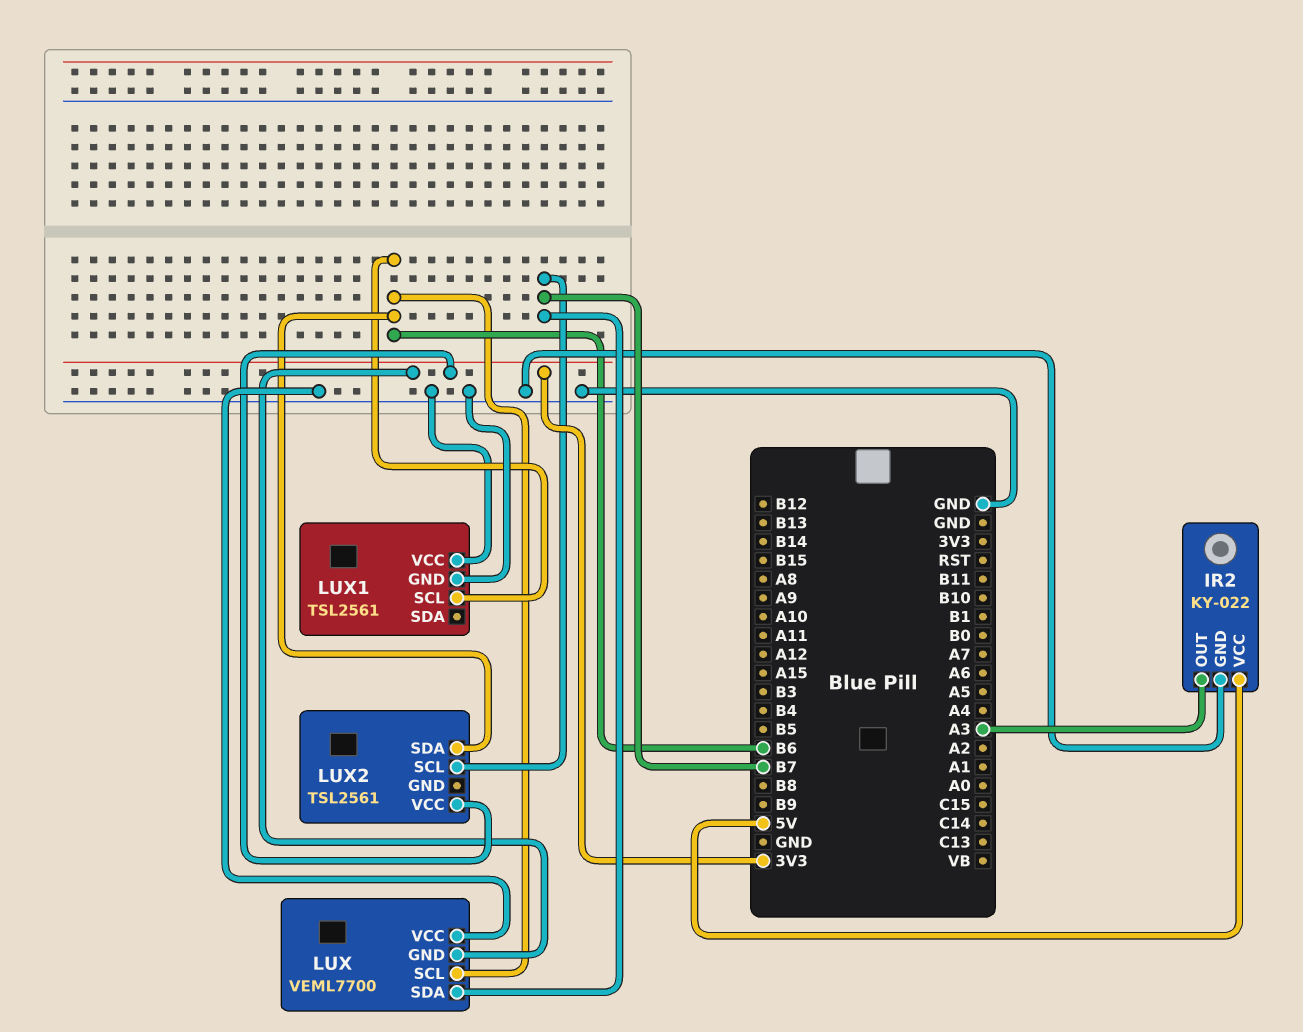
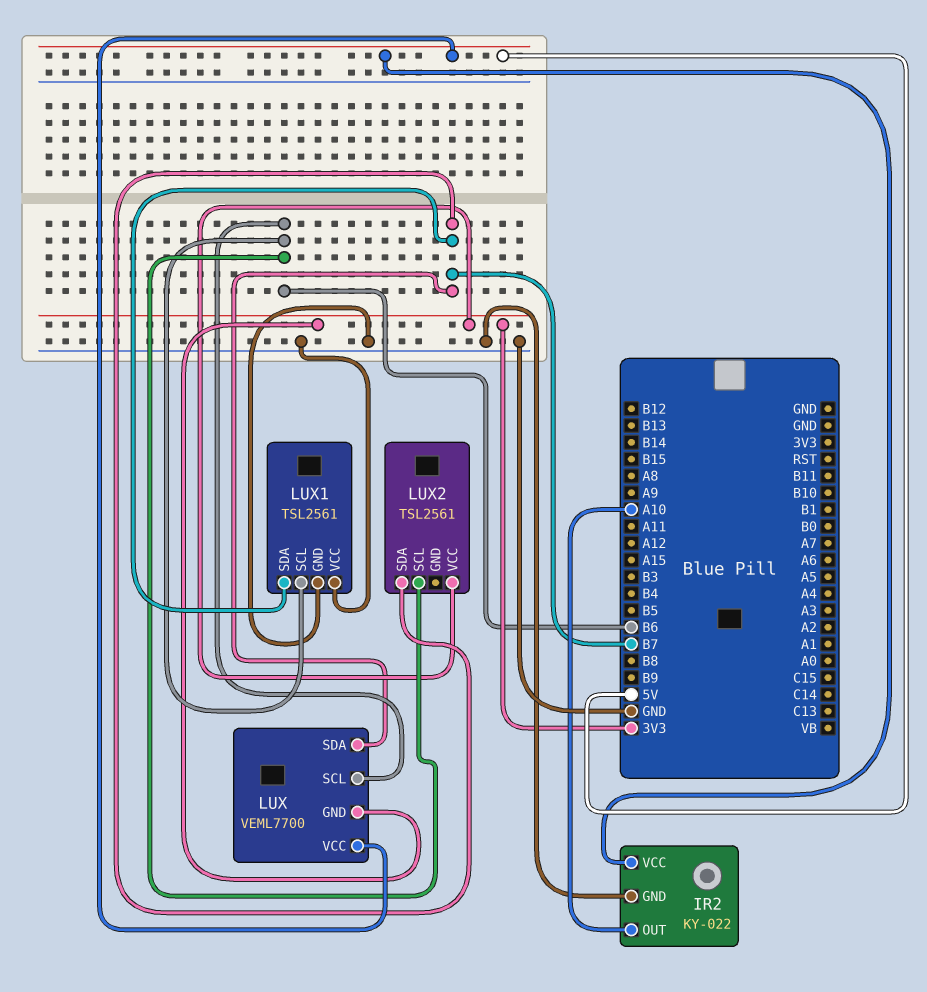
IR2 pin OUT: A3 -> A10
LUX pin VCC: GND -> 5V
LUX1 pin SDA: none -> B7
LUX2 pin SCL: B7 -> B6
LUX2 pin SDA: B6 -> B7

